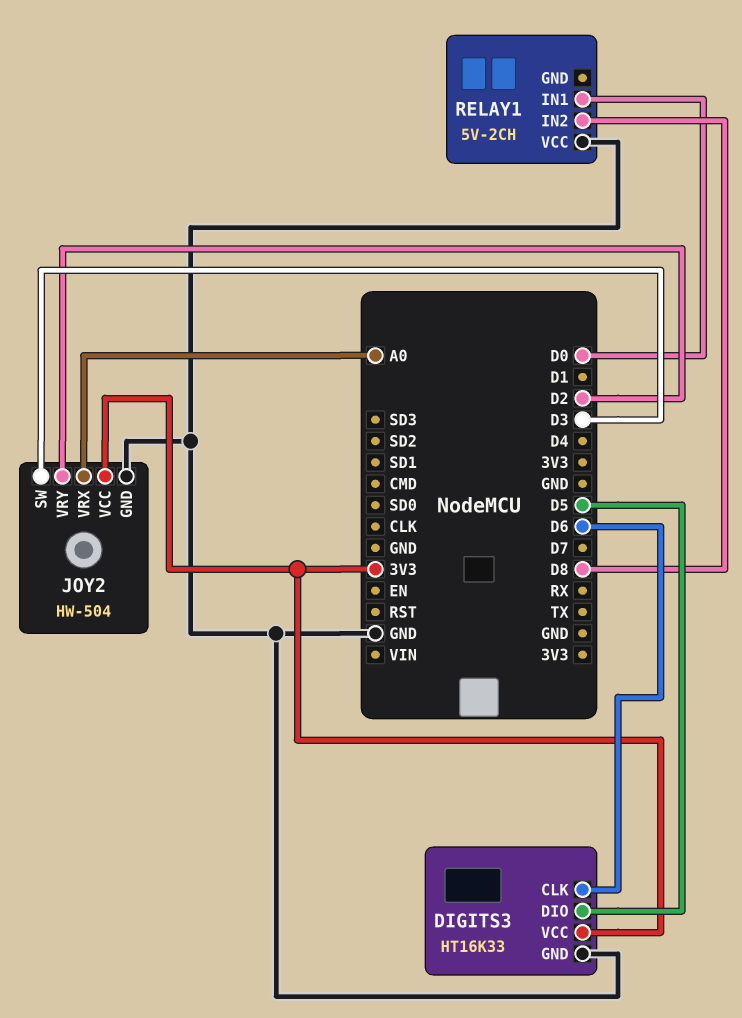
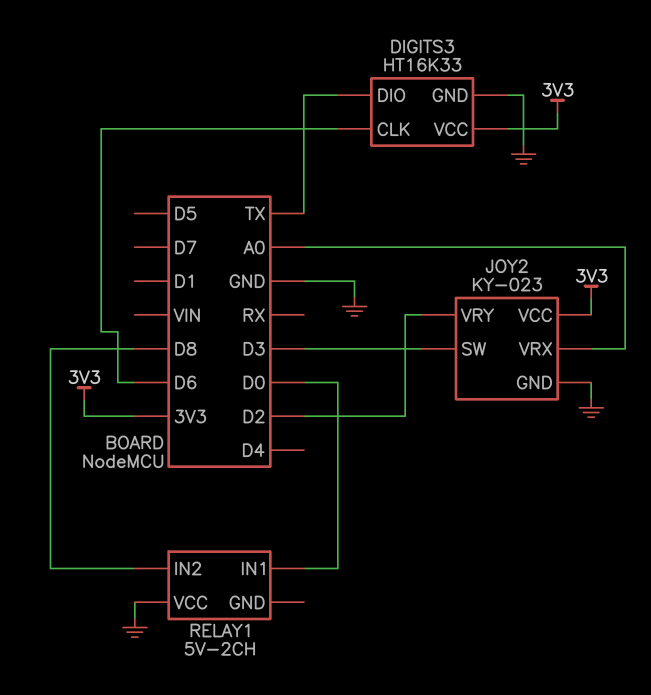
DIGITS3 pin DIO: D5 -> TX
JOY2: HW-504 -> KY-023

